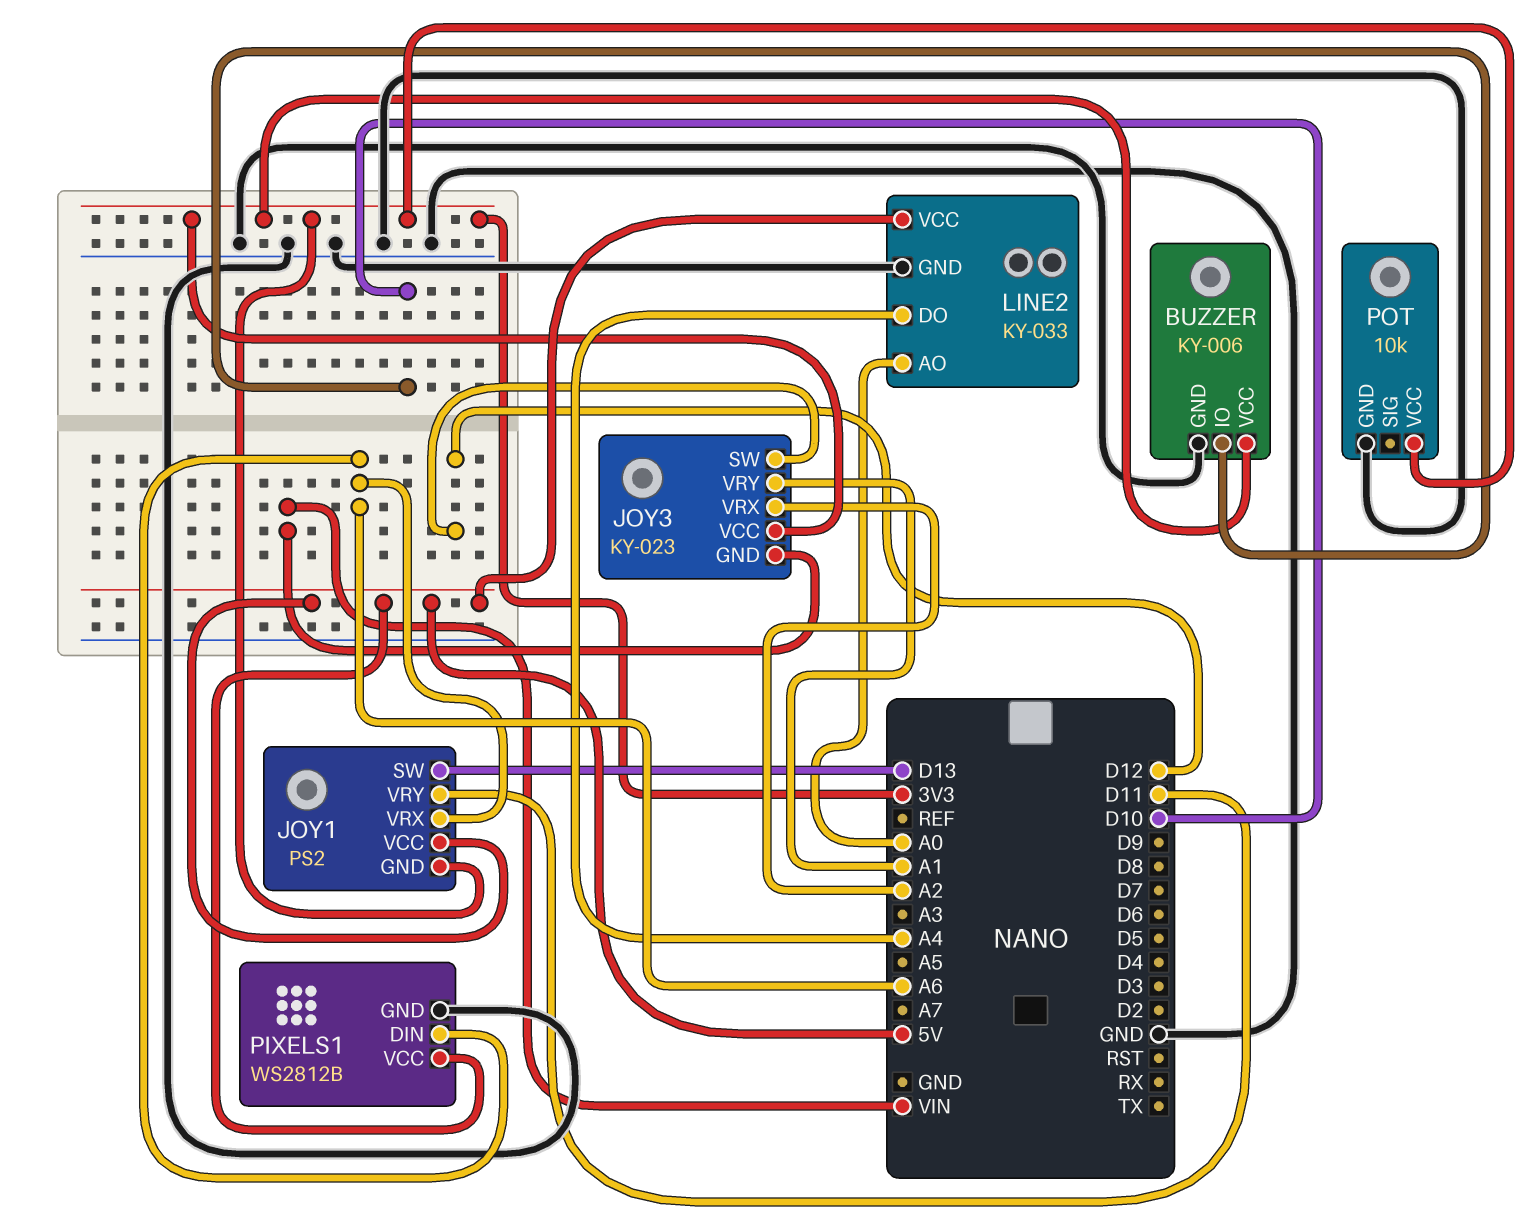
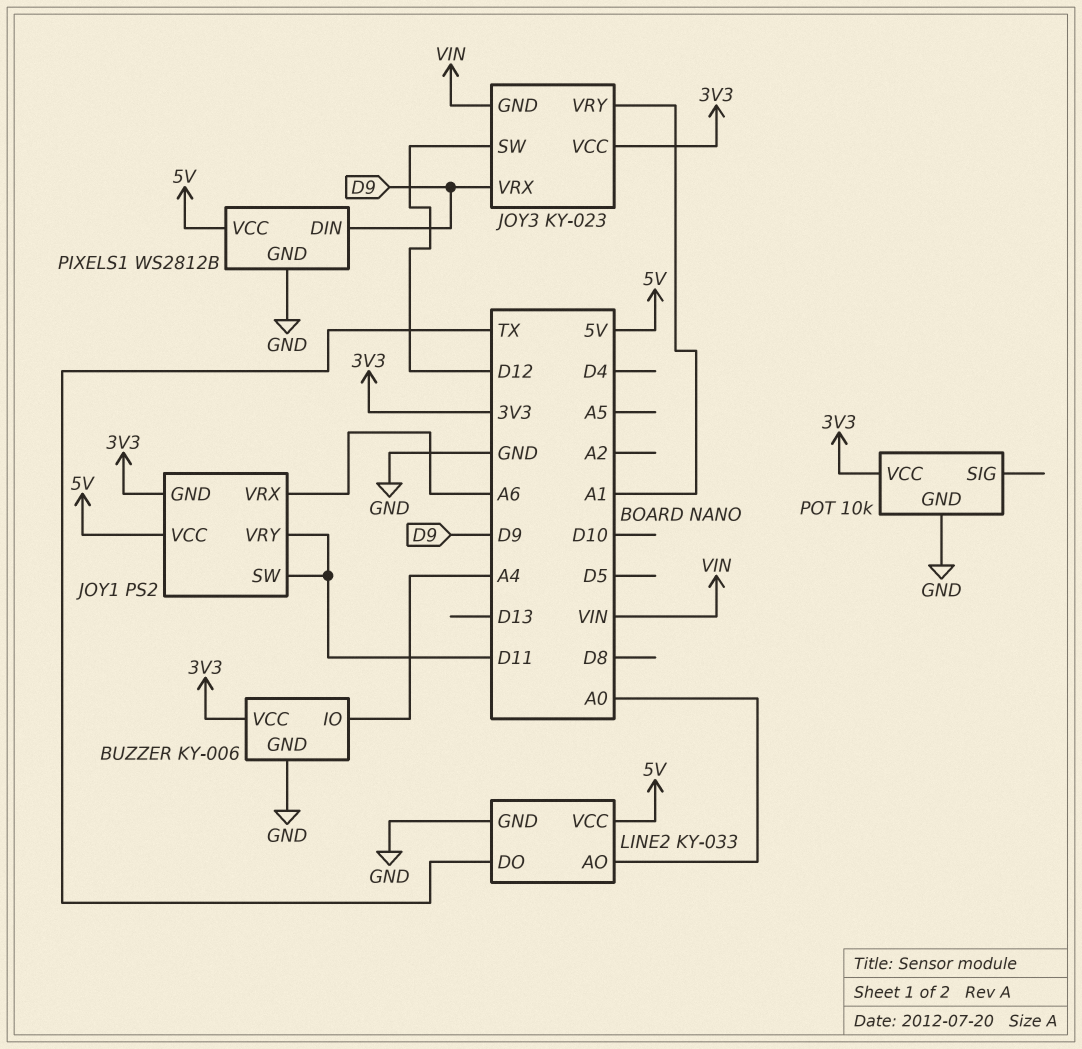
BUZZER pin IO: D10 -> A4
JOY1 pin SW: D13 -> D11
JOY3 pin VRX: A2 -> D9
LINE2 pin DO: A4 -> TX
PIXELS1 pin DIN: A6 -> D9

